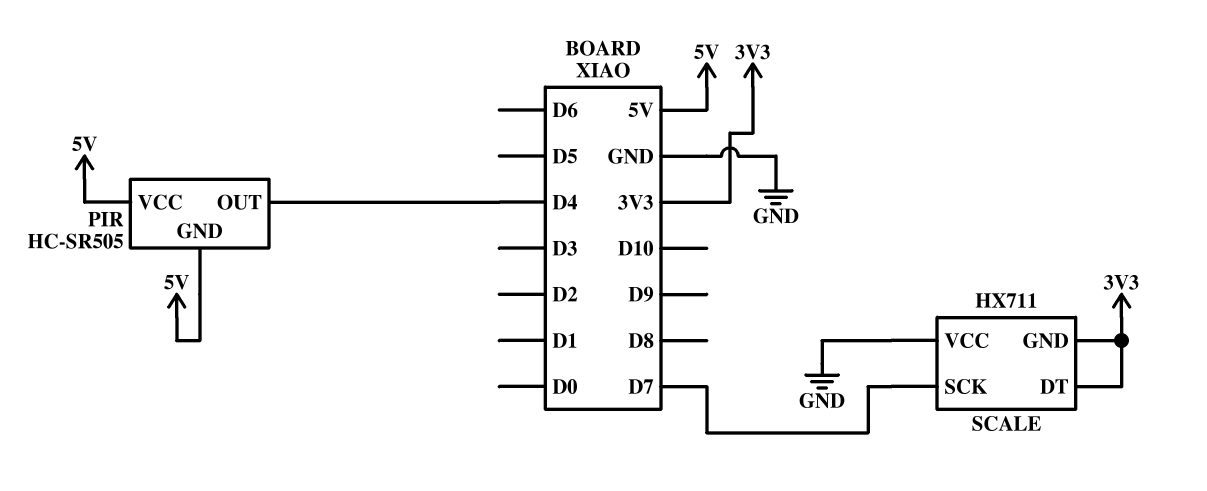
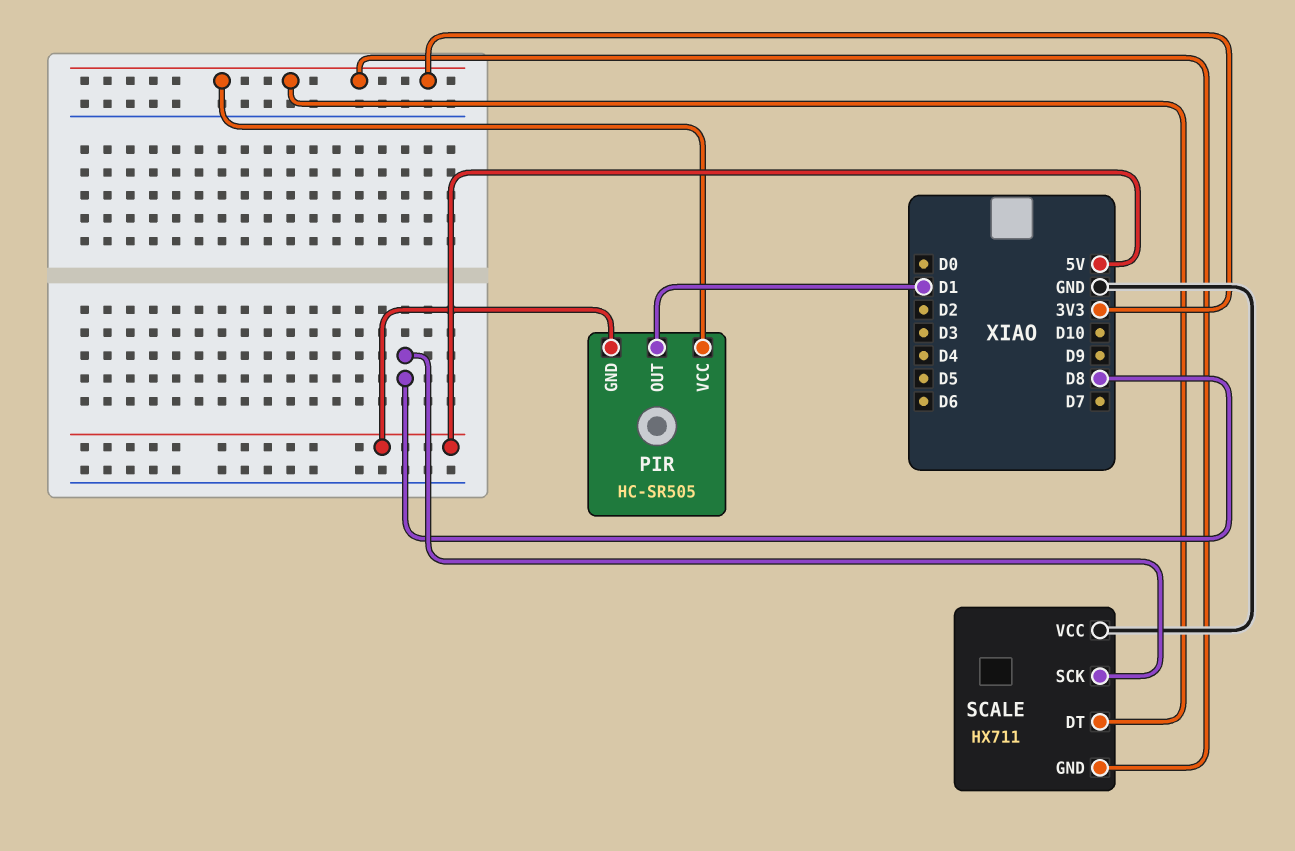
PIR pin OUT: D4 -> D1
PIR pin VCC: 5V -> 3V3
SCALE pin SCK: D7 -> D8

